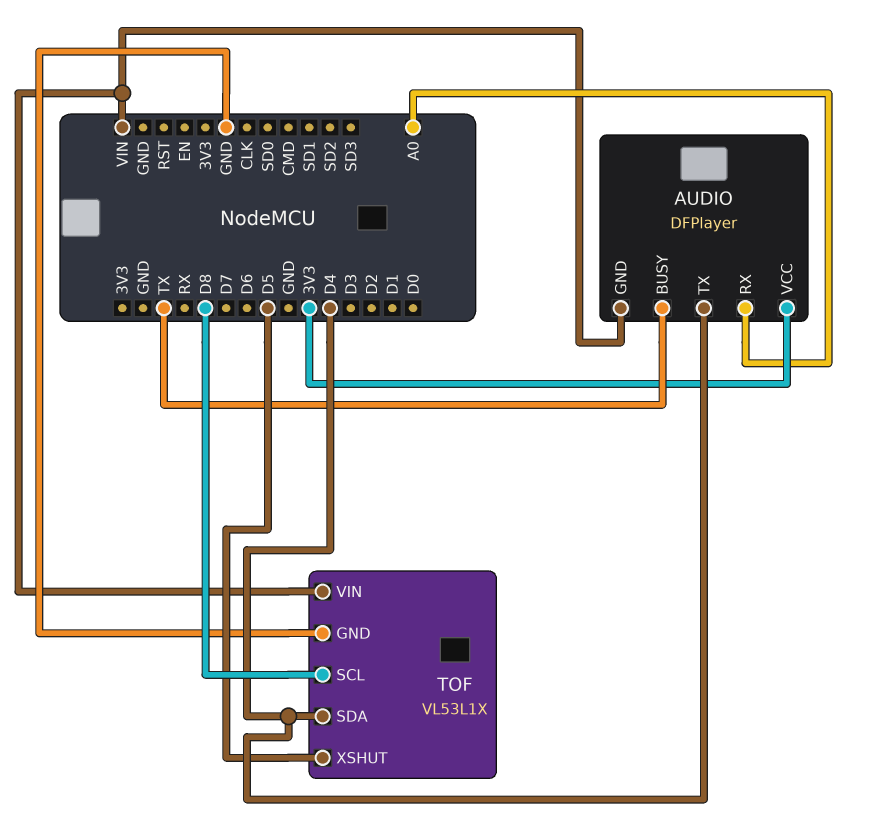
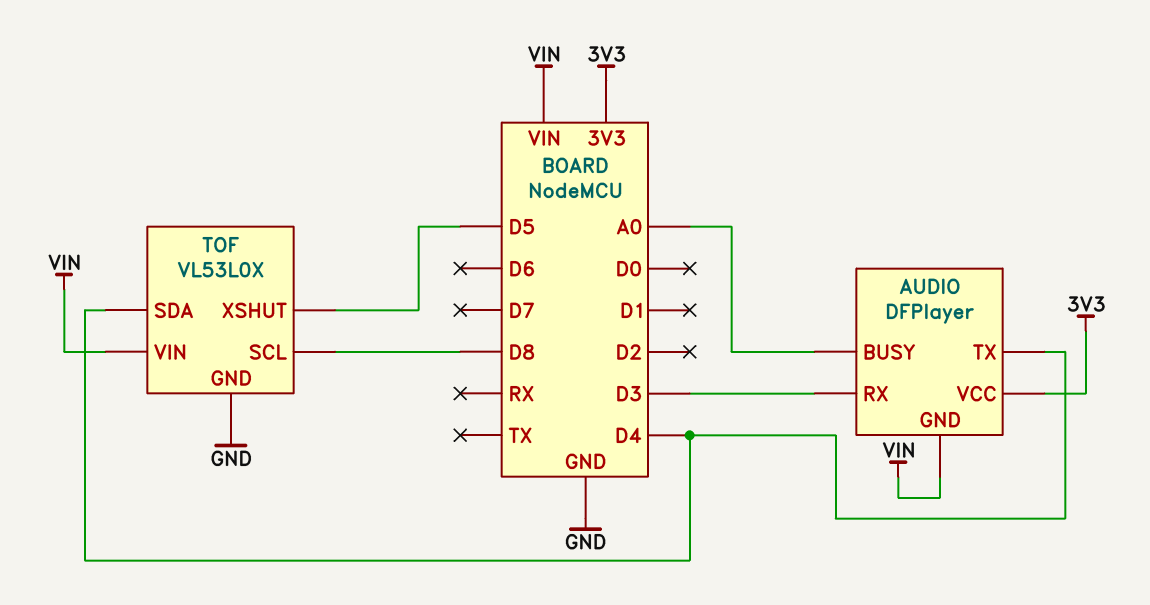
AUDIO pin BUSY: TX -> A0
AUDIO pin RX: A0 -> D3
TOF: VL53L1X -> VL53L0X

